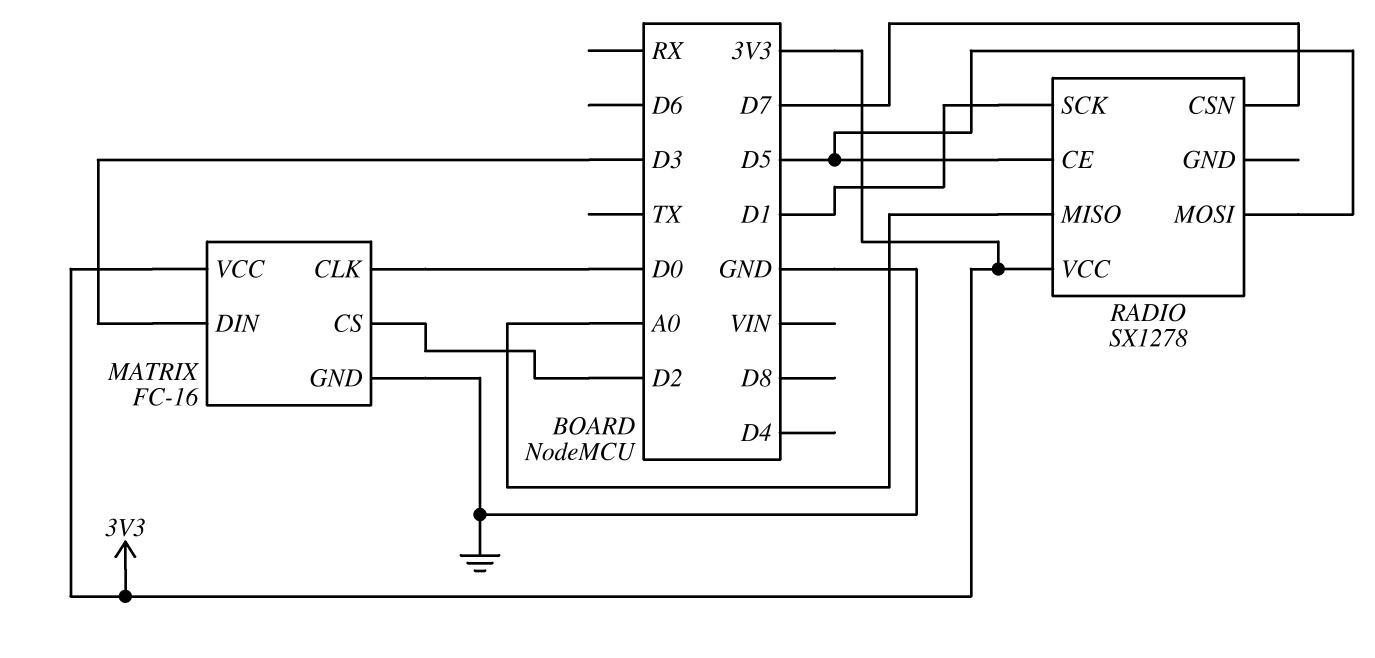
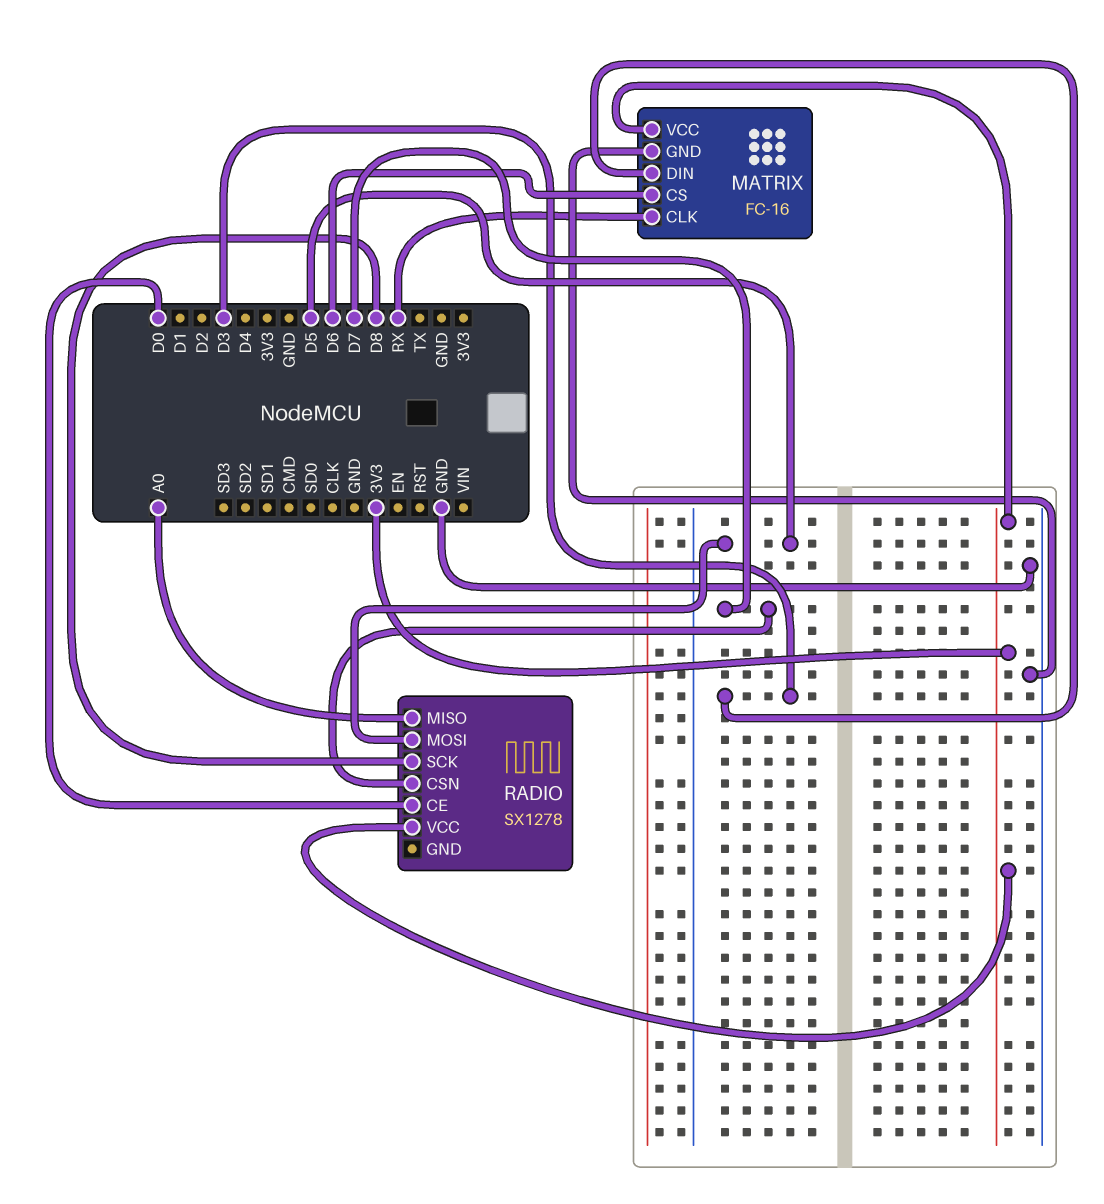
MATRIX pin CLK: D0 -> RX
MATRIX pin CS: D2 -> D6
RADIO pin CE: D5 -> D0
RADIO pin SCK: D1 -> D8

